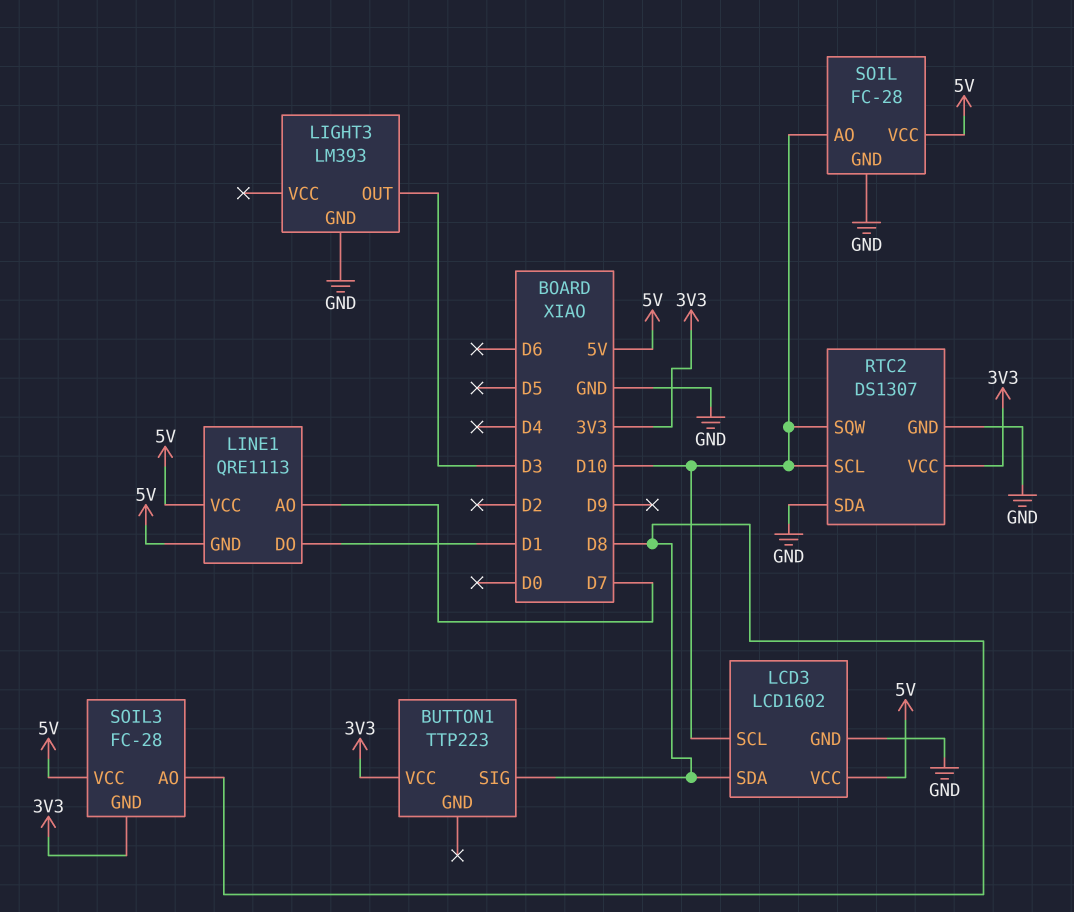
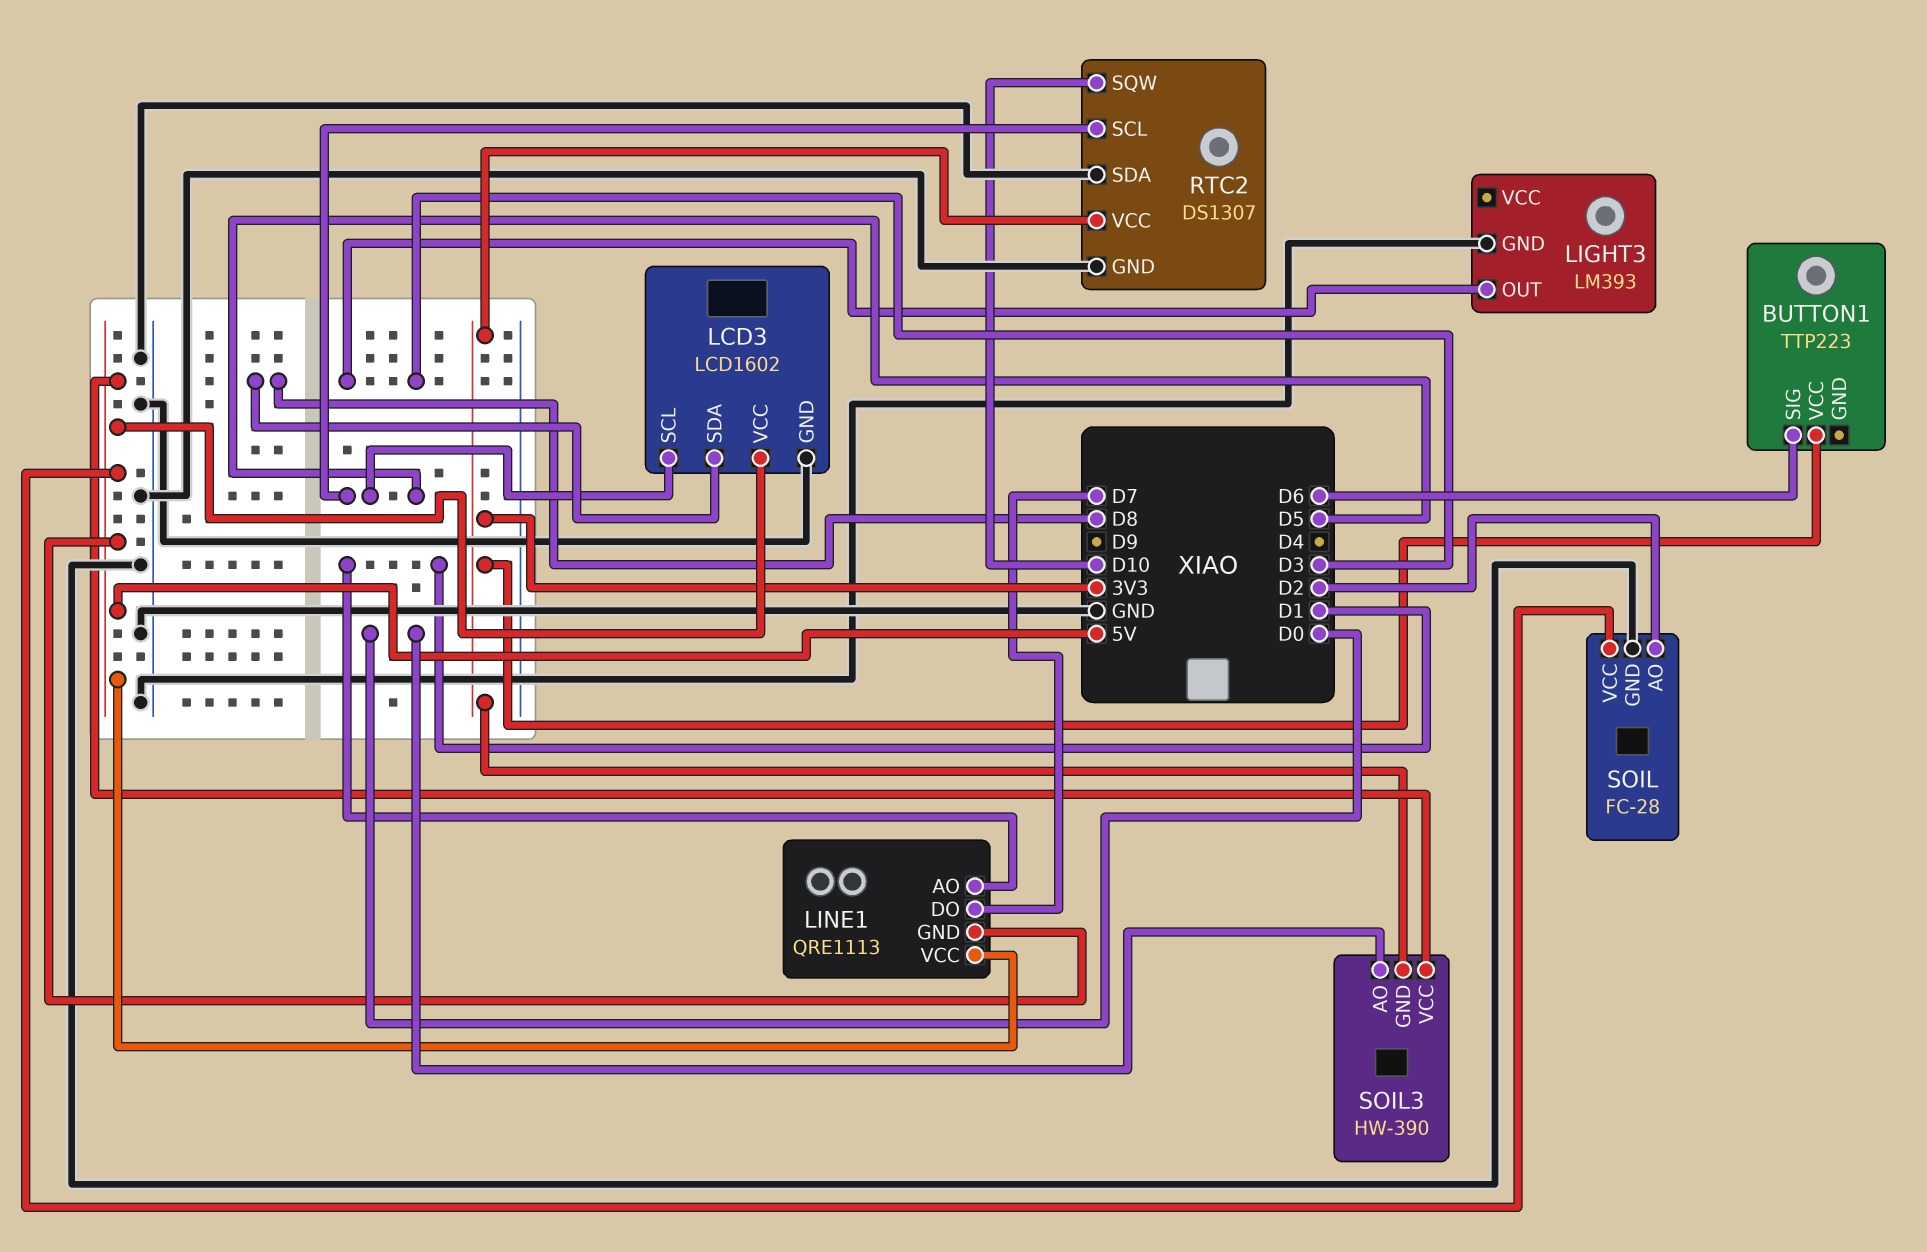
BUTTON1 pin SIG: D8 -> D6
LCD3 pin SCL: D10 -> D5
LINE1 pin AO: D7 -> D1
LINE1 pin DO: D1 -> D7
RTC2 pin SCL: D10 -> D5
SOIL pin AO: D10 -> D2
SOIL3: FC-28 -> HW-390
SOIL3 pin AO: D8 -> D0

